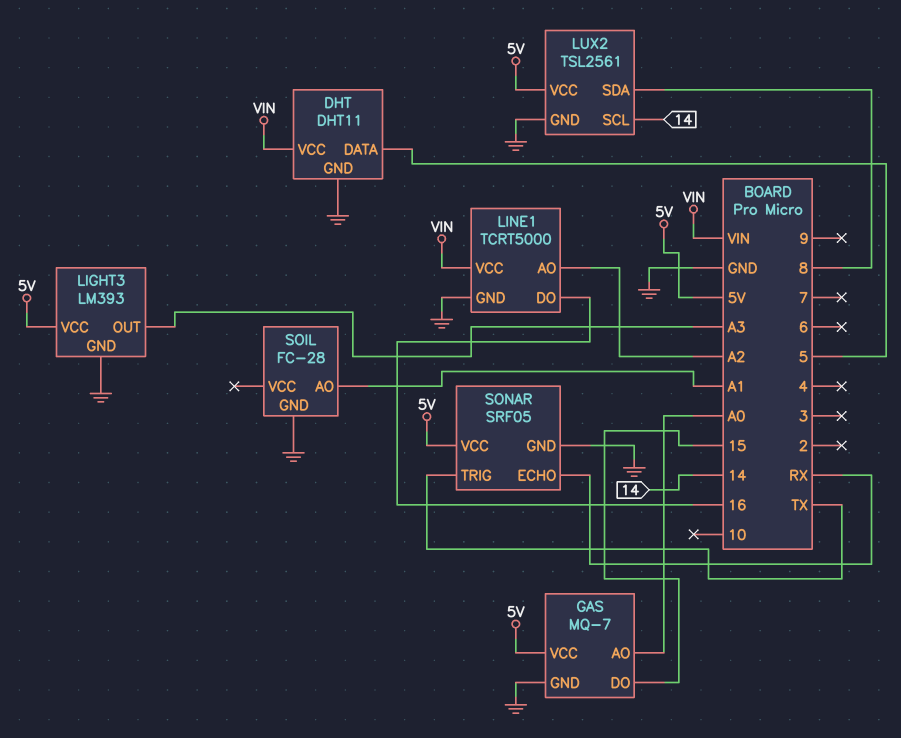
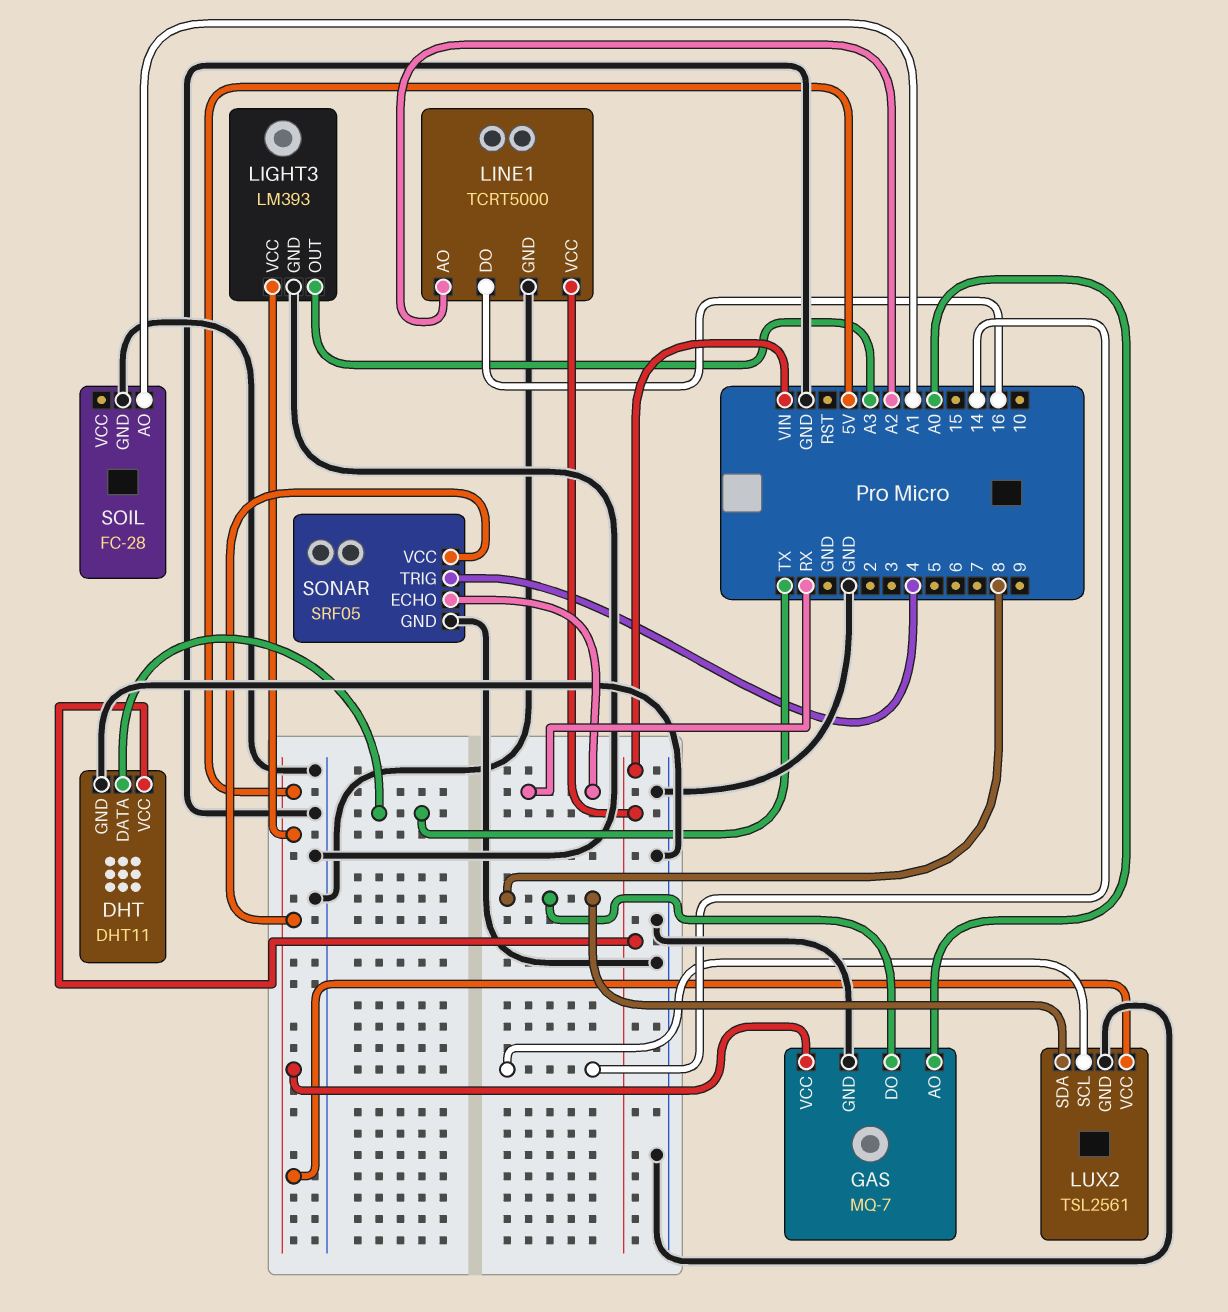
DHT pin DATA: 5 -> TX
GAS pin DO: 15 -> 8
SONAR pin TRIG: TX -> 4

